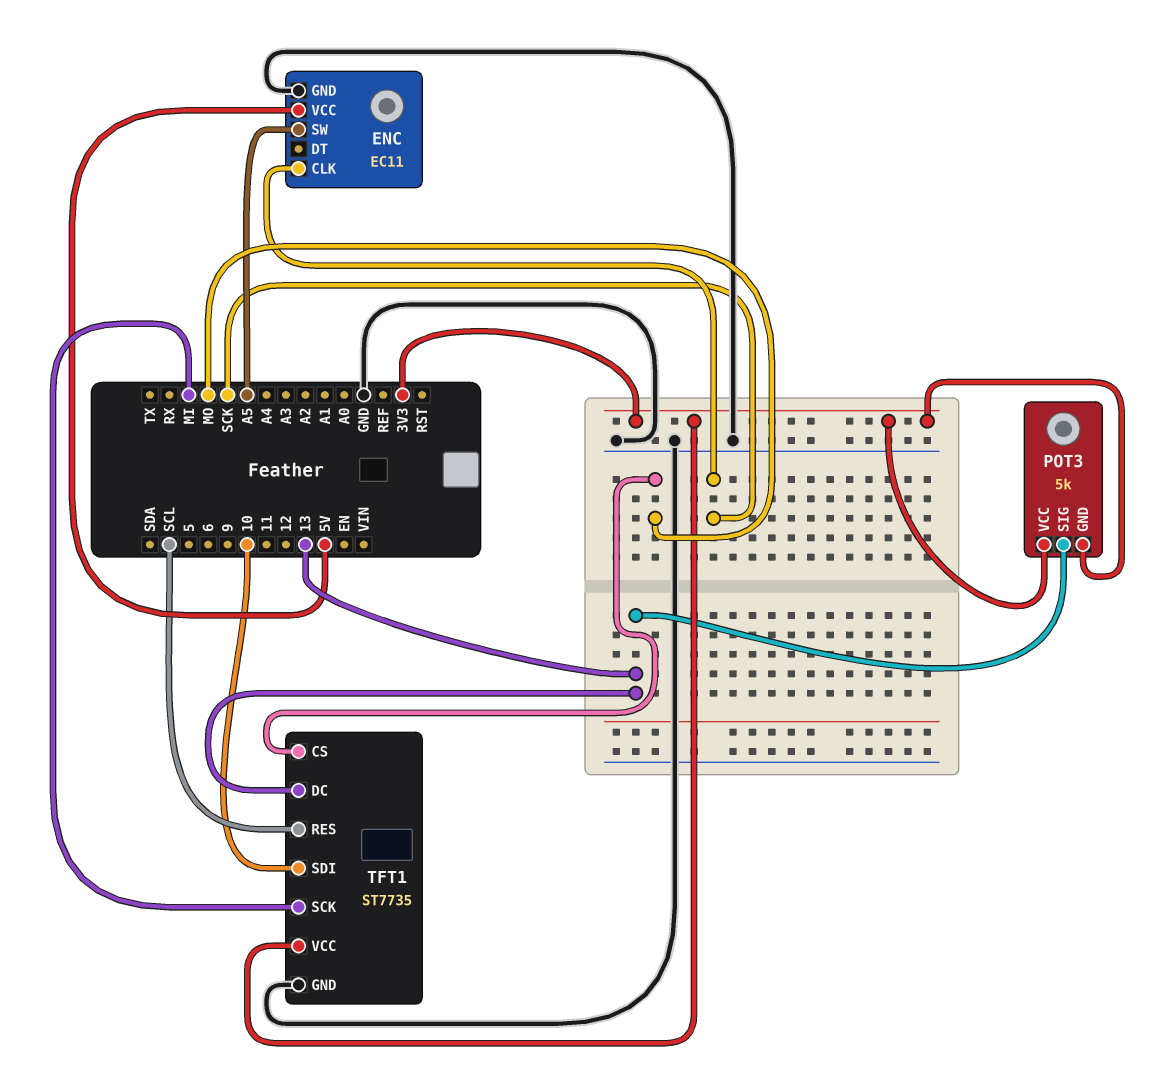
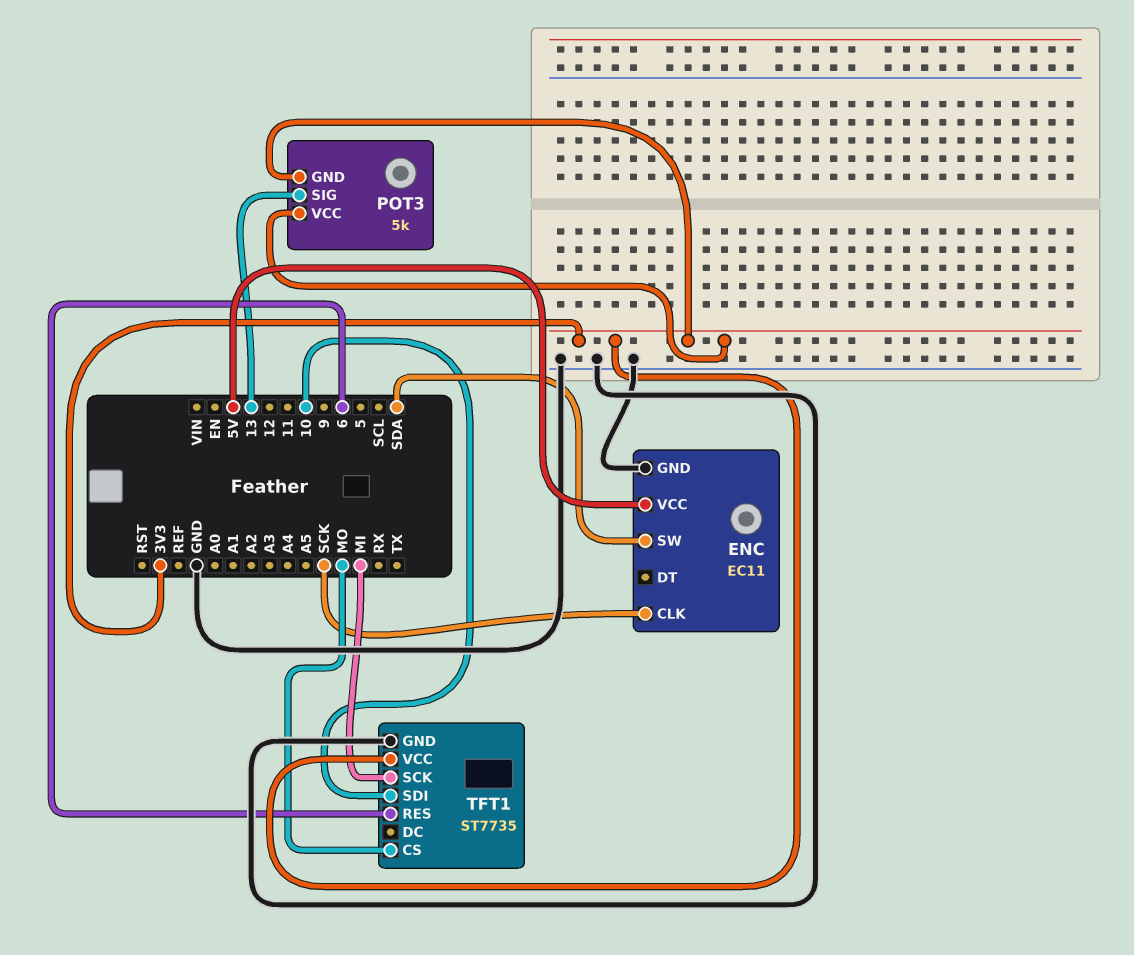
ENC pin SW: A5 -> SDA
TFT1 pin DC: 13 -> none
TFT1 pin RES: SCL -> 6

